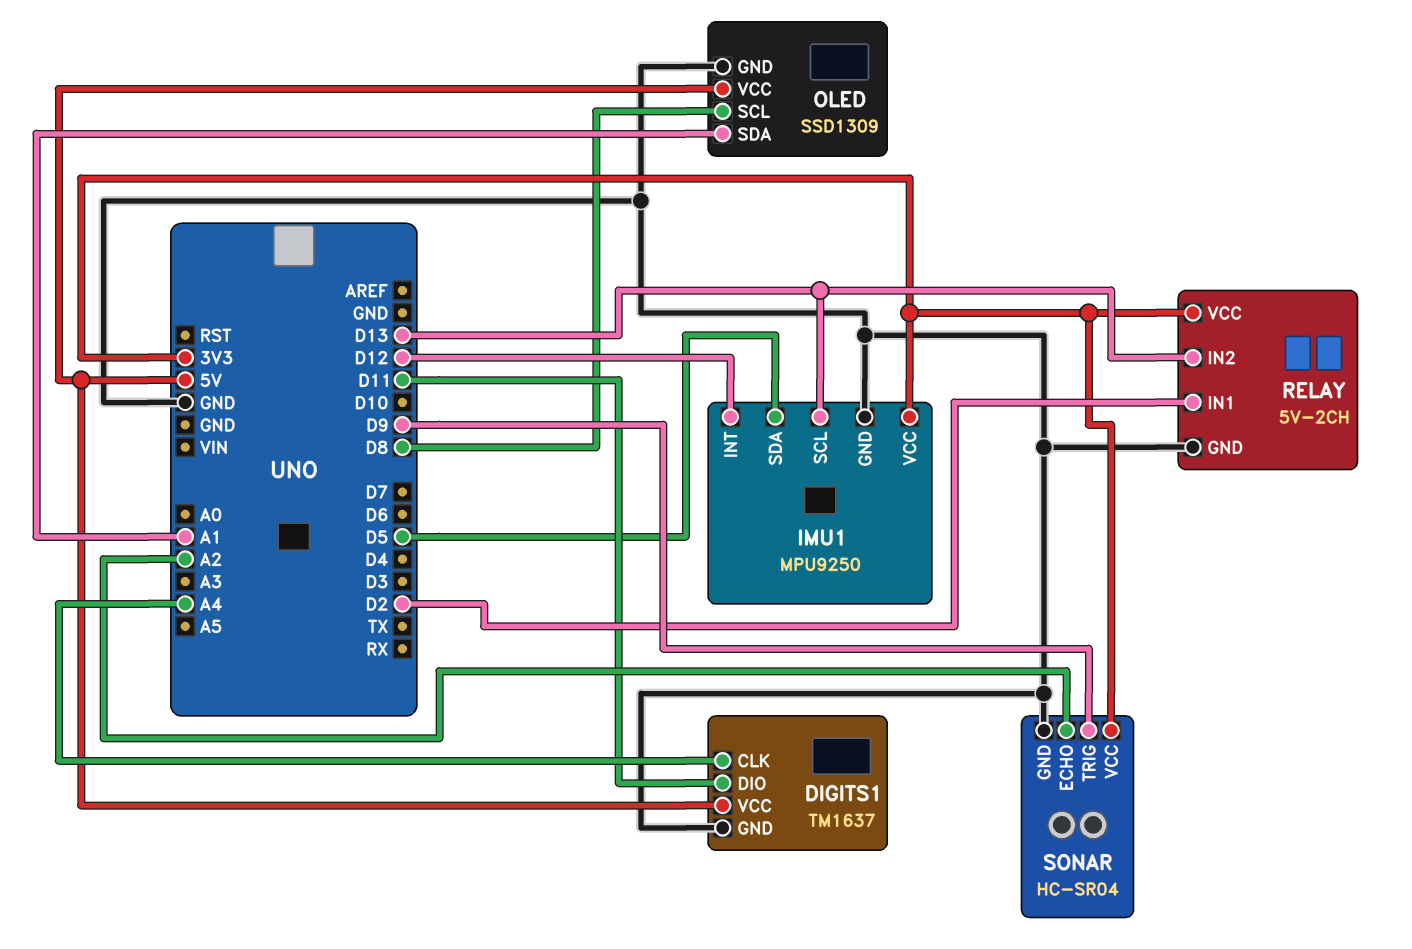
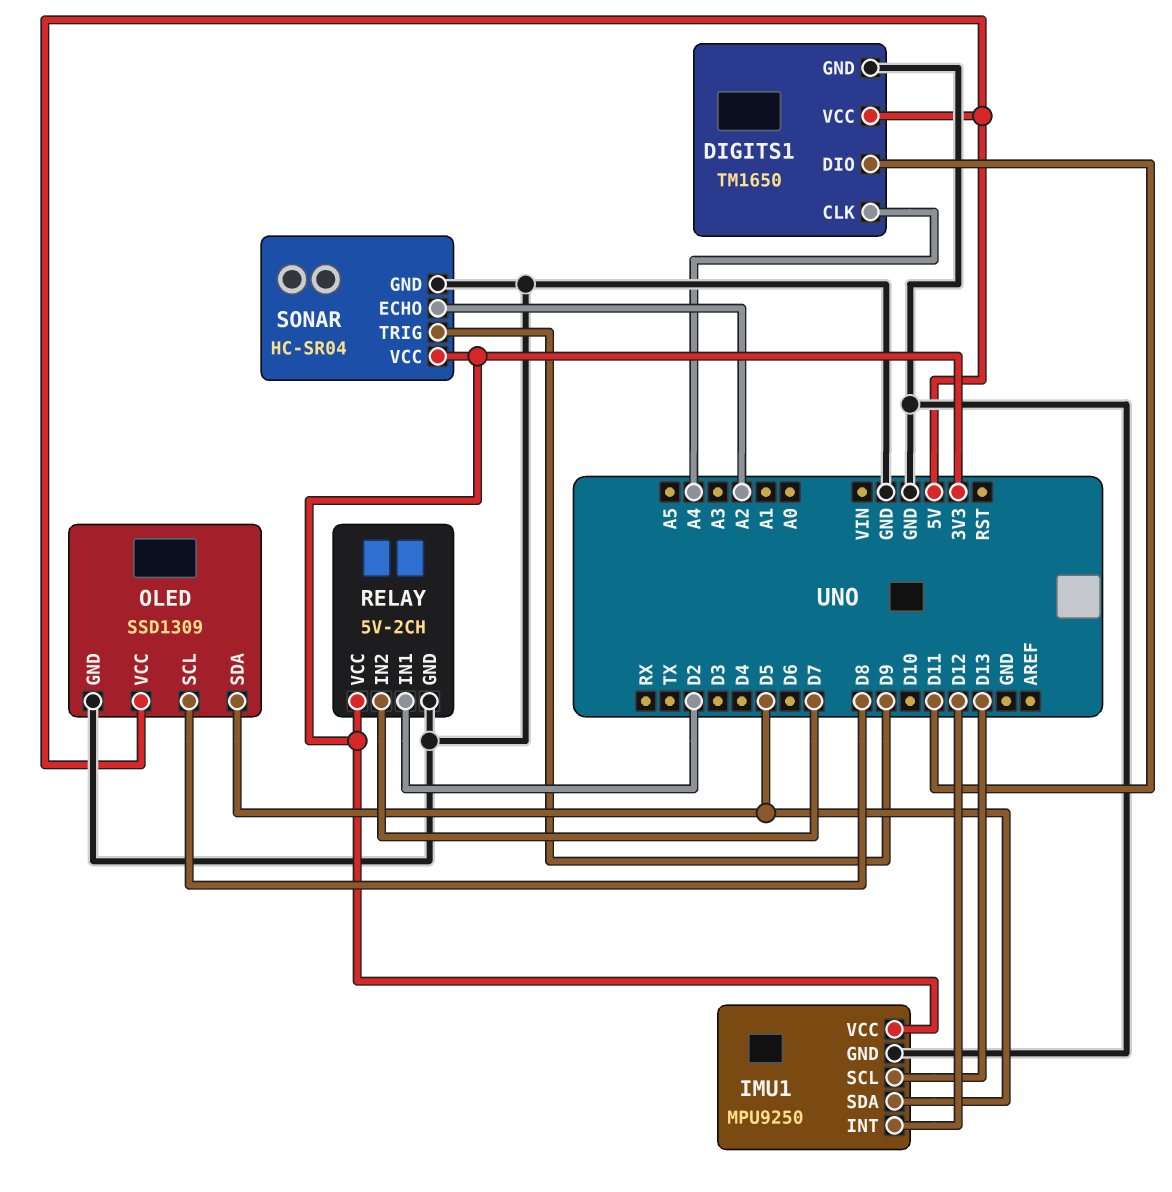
DIGITS1: TM1637 -> TM1650
OLED pin SDA: A1 -> D5
RELAY pin IN2: D13 -> D7

